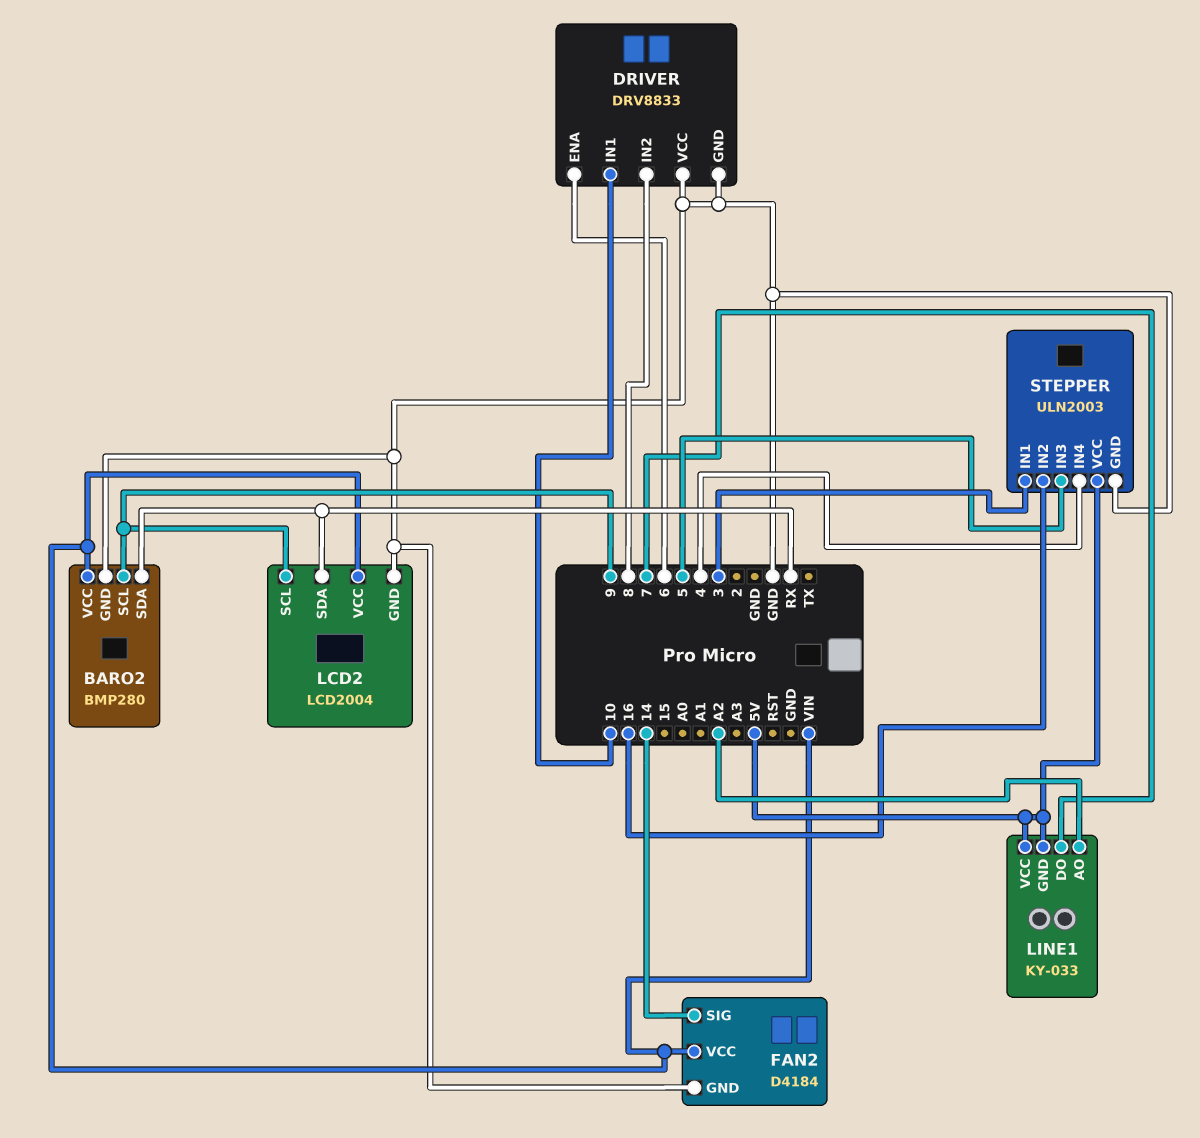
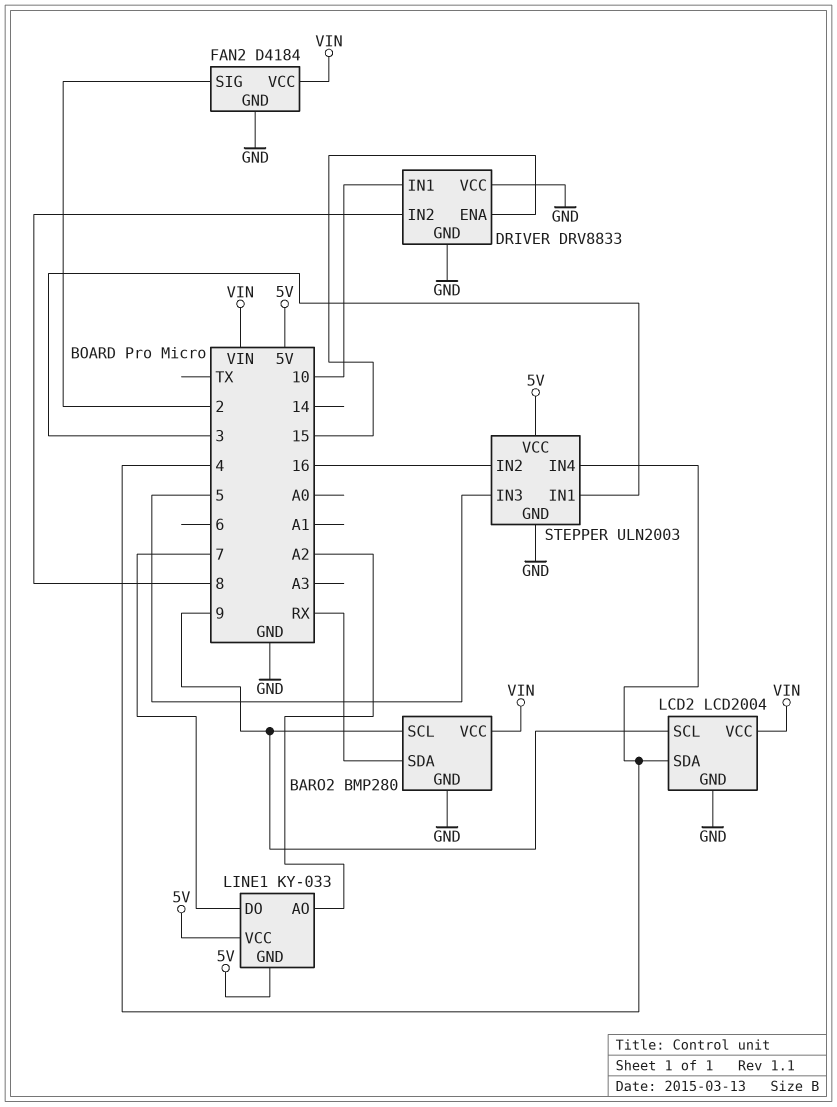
DRIVER pin ENA: 6 -> 15
FAN2 pin SIG: 14 -> 2
LCD2 pin SDA: RX -> 4

